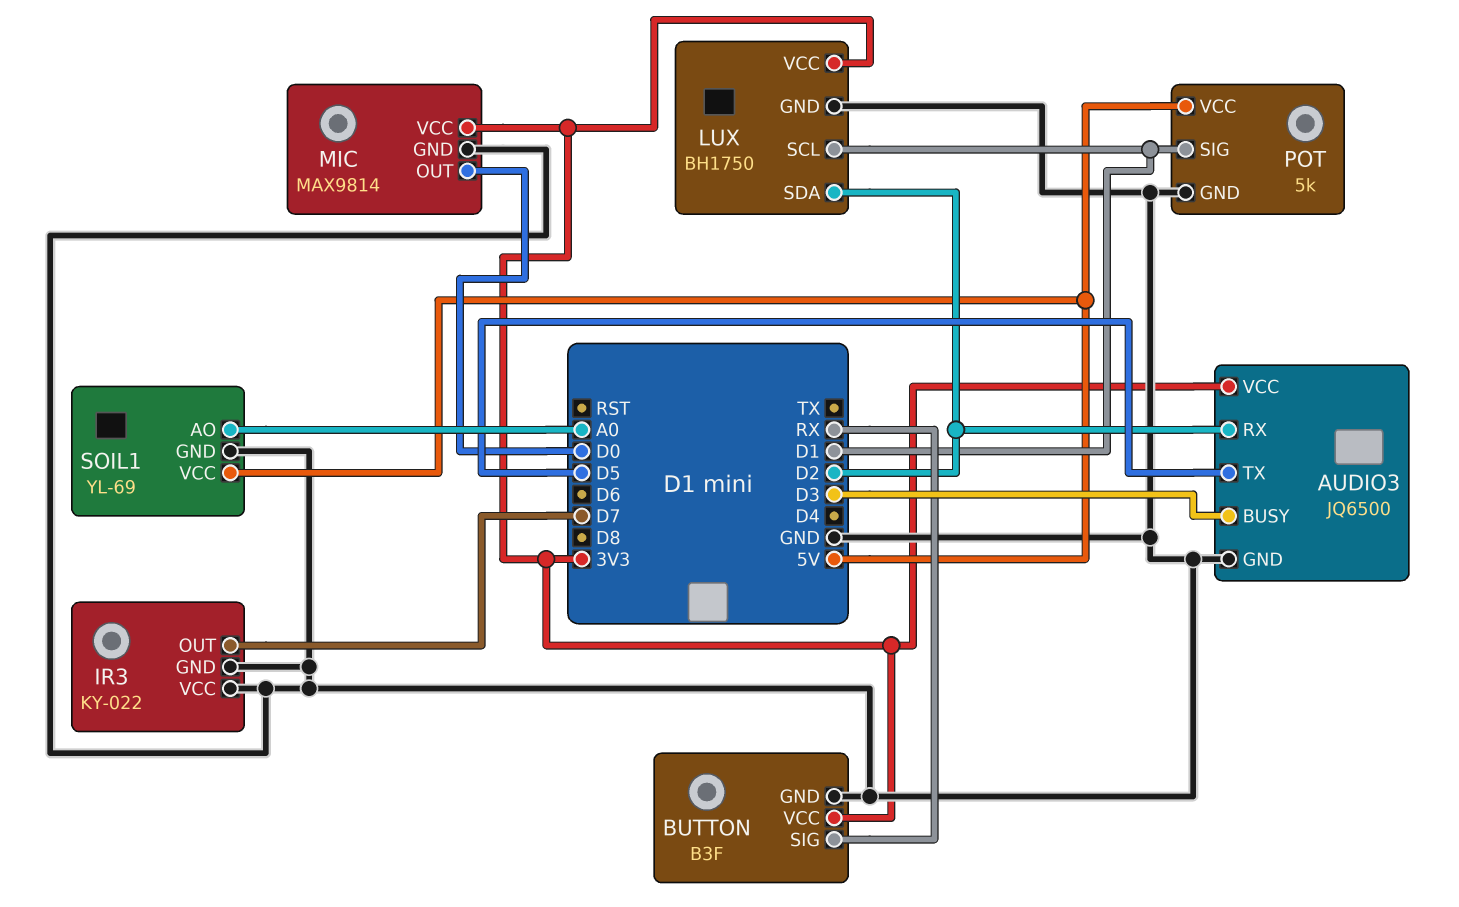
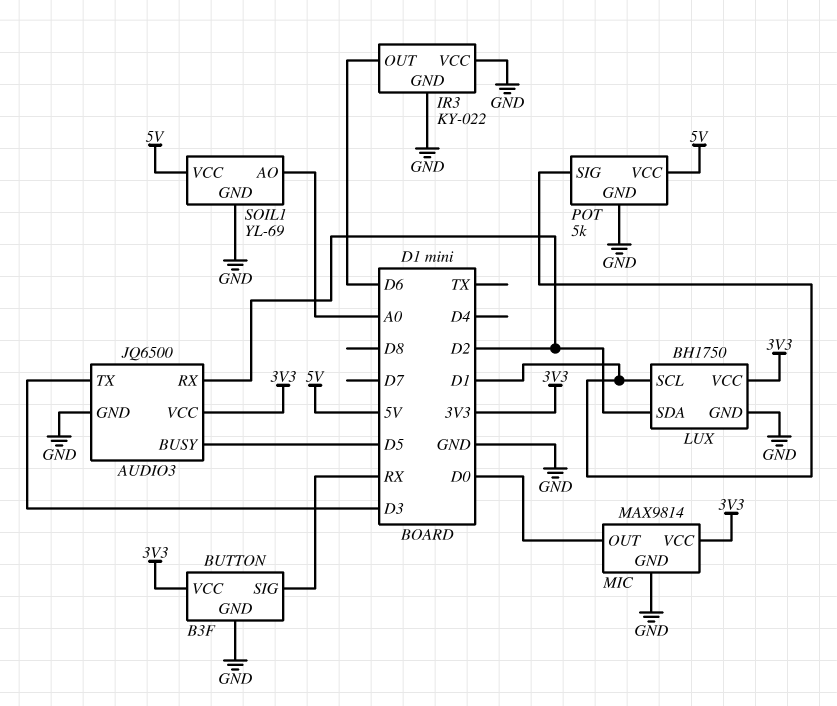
AUDIO3 pin BUSY: D3 -> D5
AUDIO3 pin TX: D5 -> D3
IR3 pin OUT: D7 -> D6

